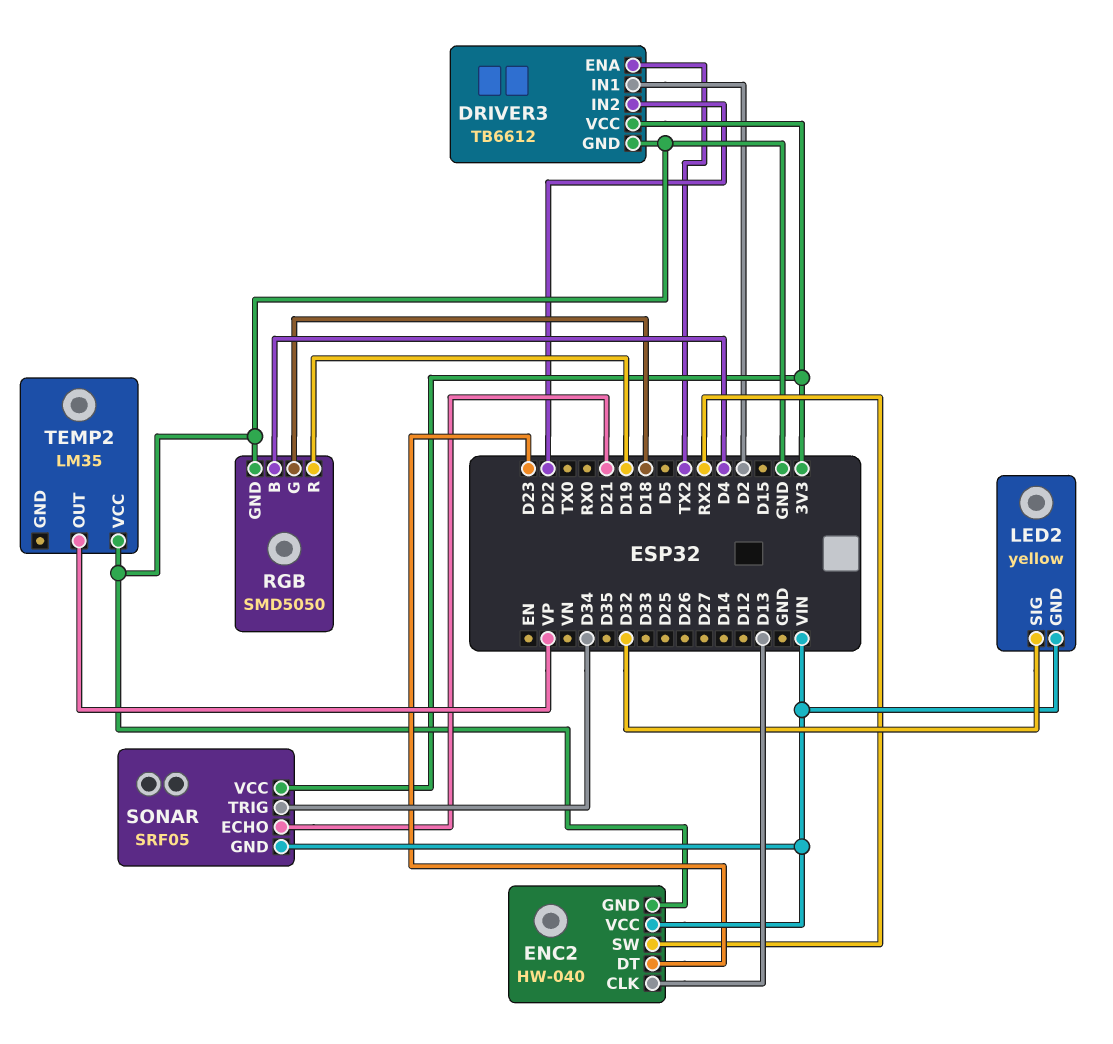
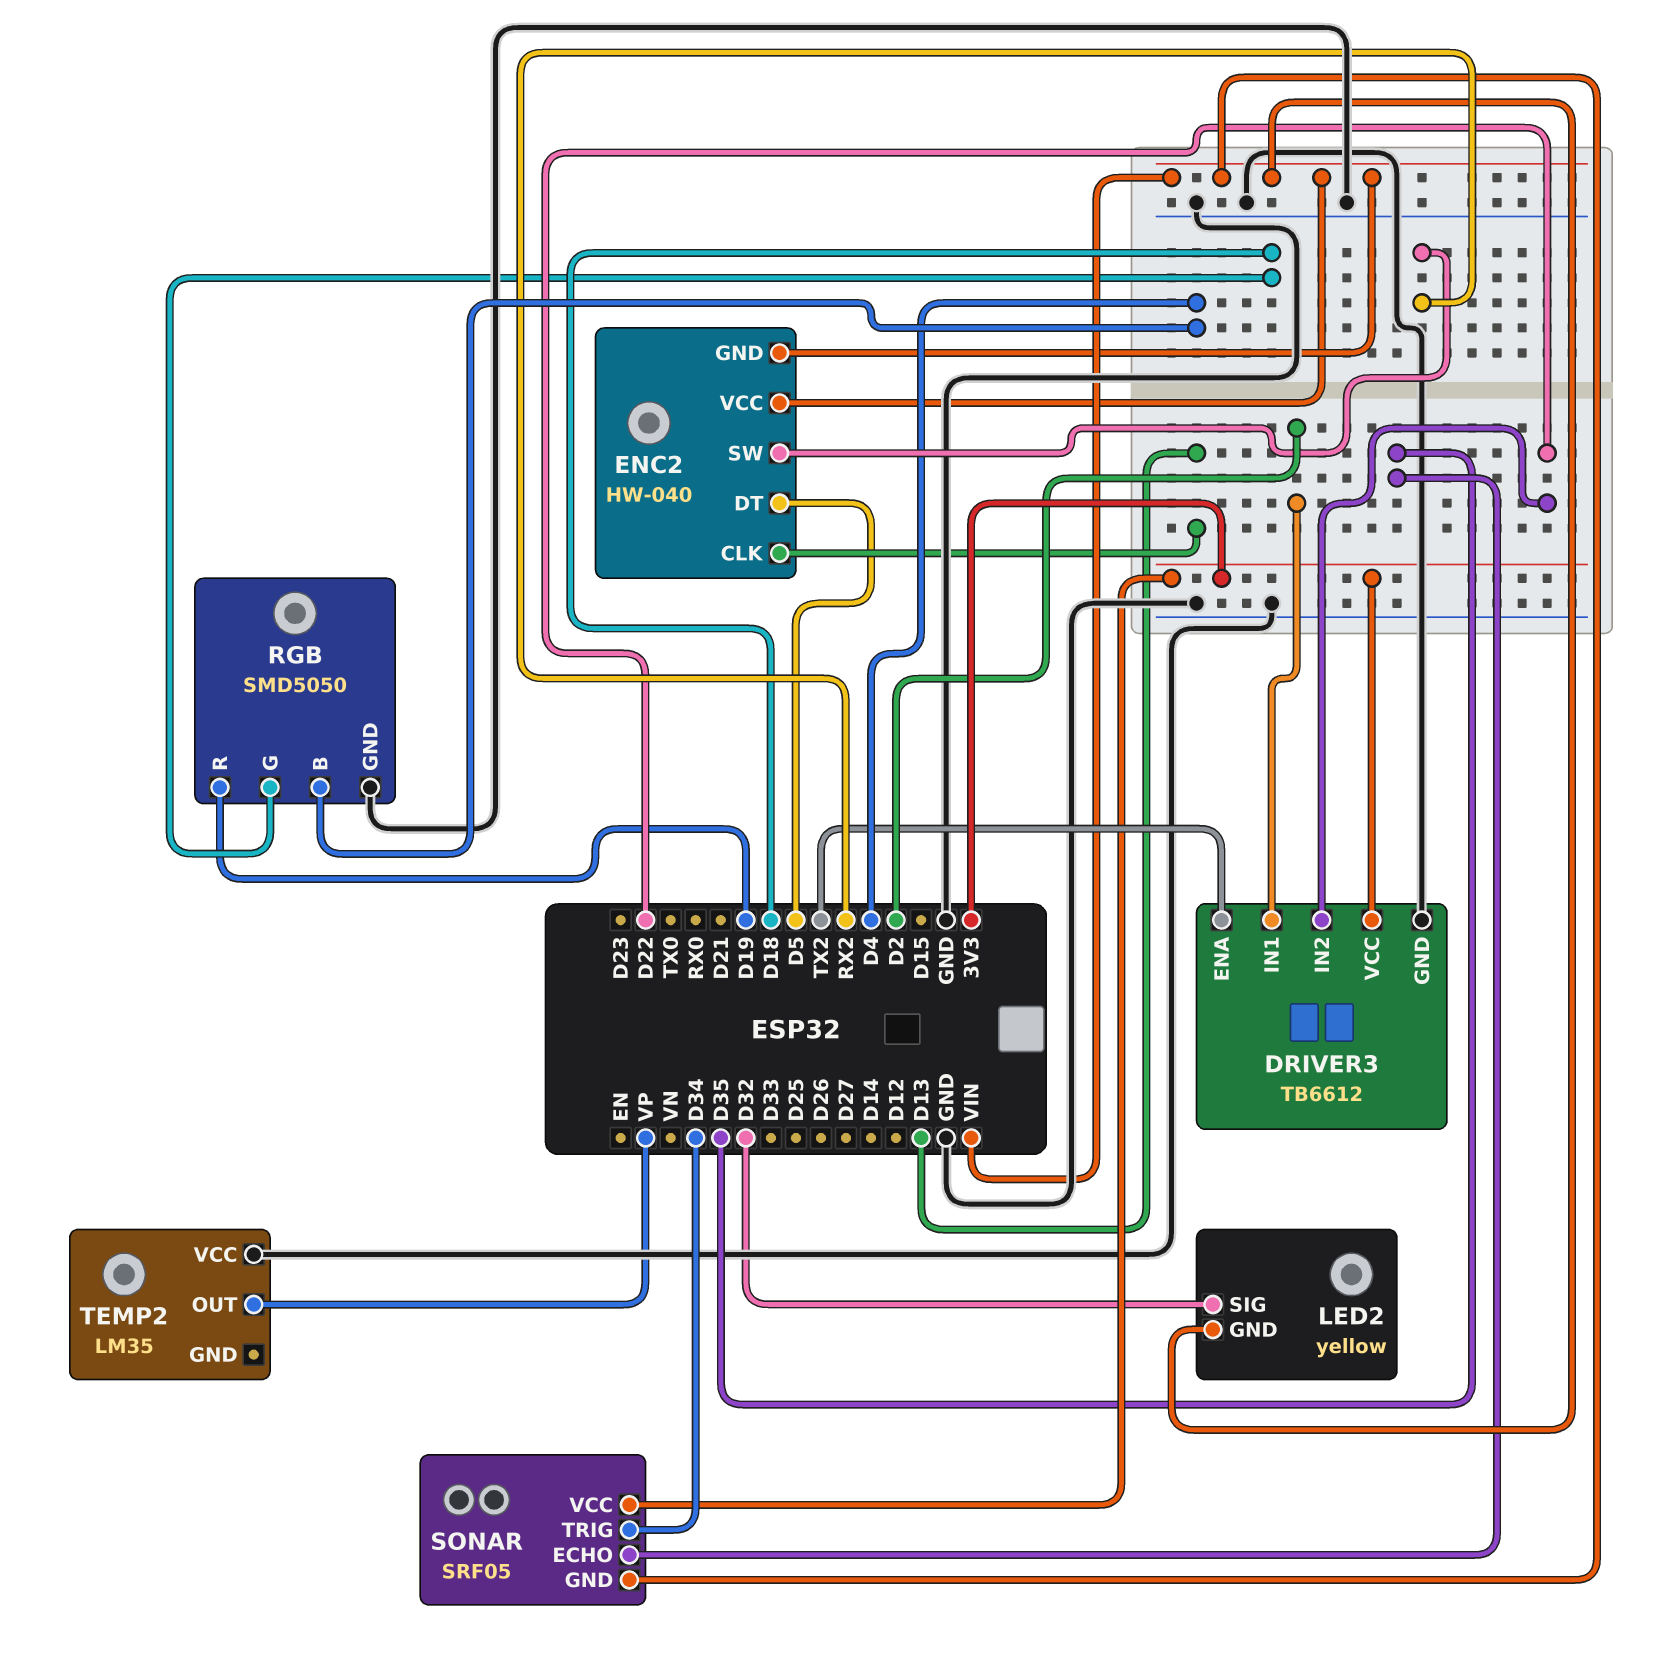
ENC2 pin DT: D23 -> D5
ENC2 pin GND: GND -> VIN
SONAR pin ECHO: D21 -> D35

